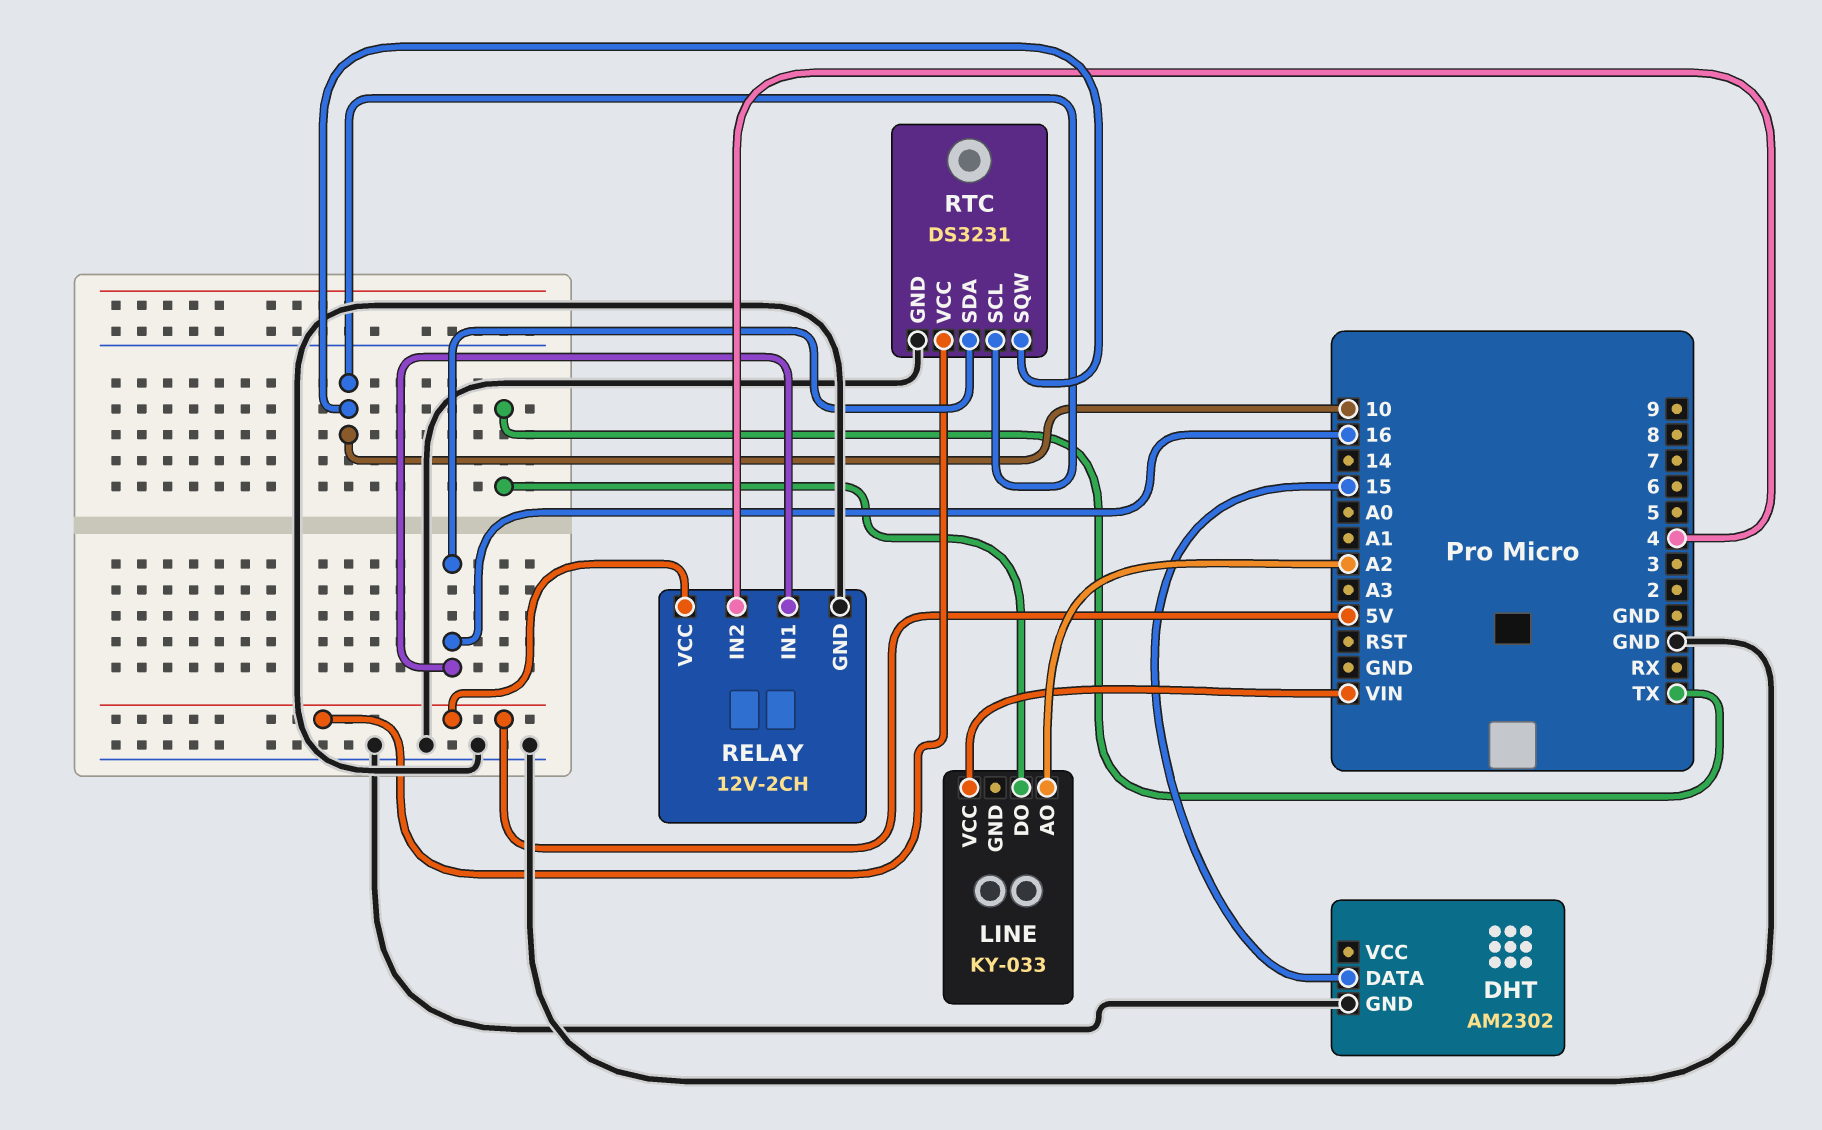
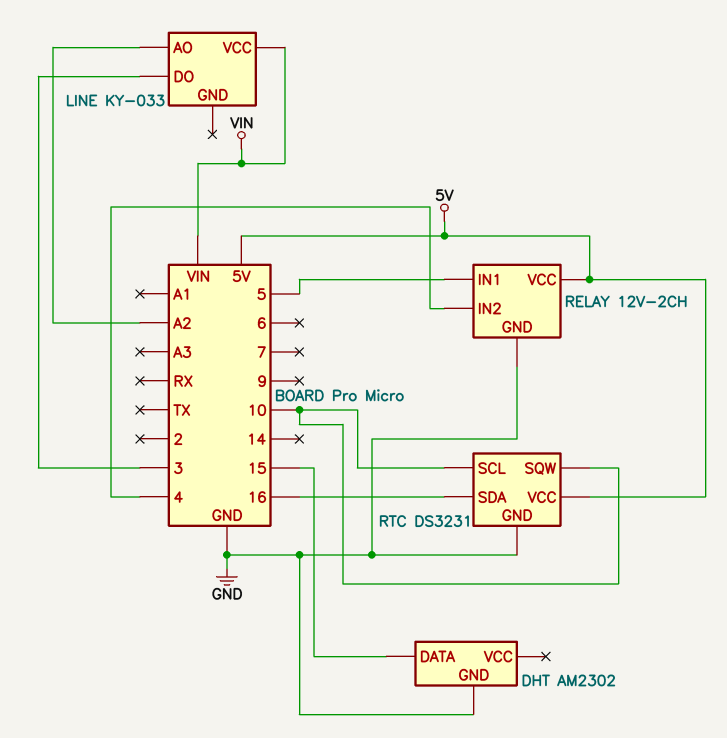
LINE pin DO: TX -> 3
RELAY pin IN1: 16 -> 5

